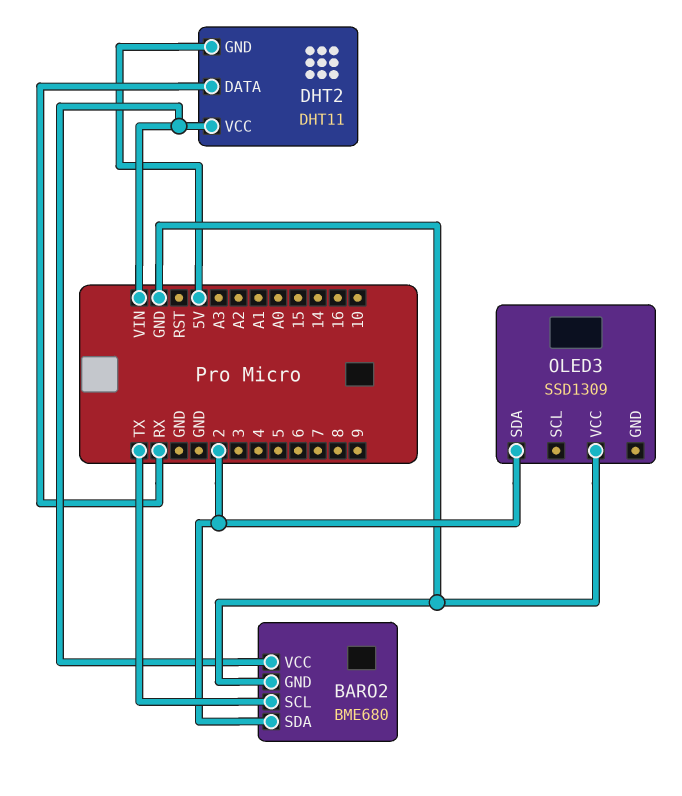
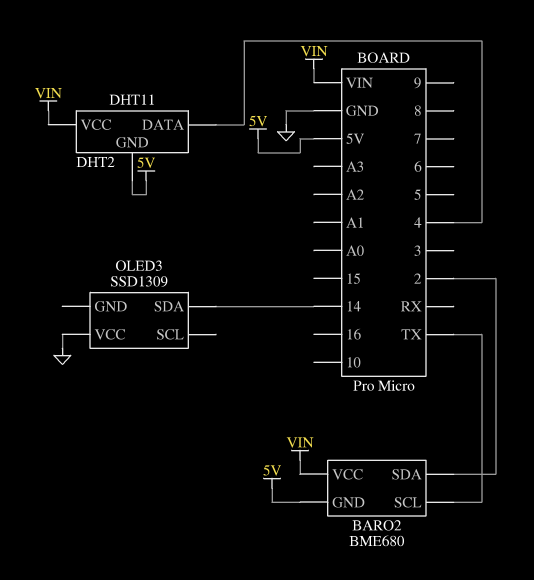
BARO2 pin GND: GND -> 5V
DHT2 pin DATA: RX -> 4
OLED3 pin SDA: 2 -> 14

